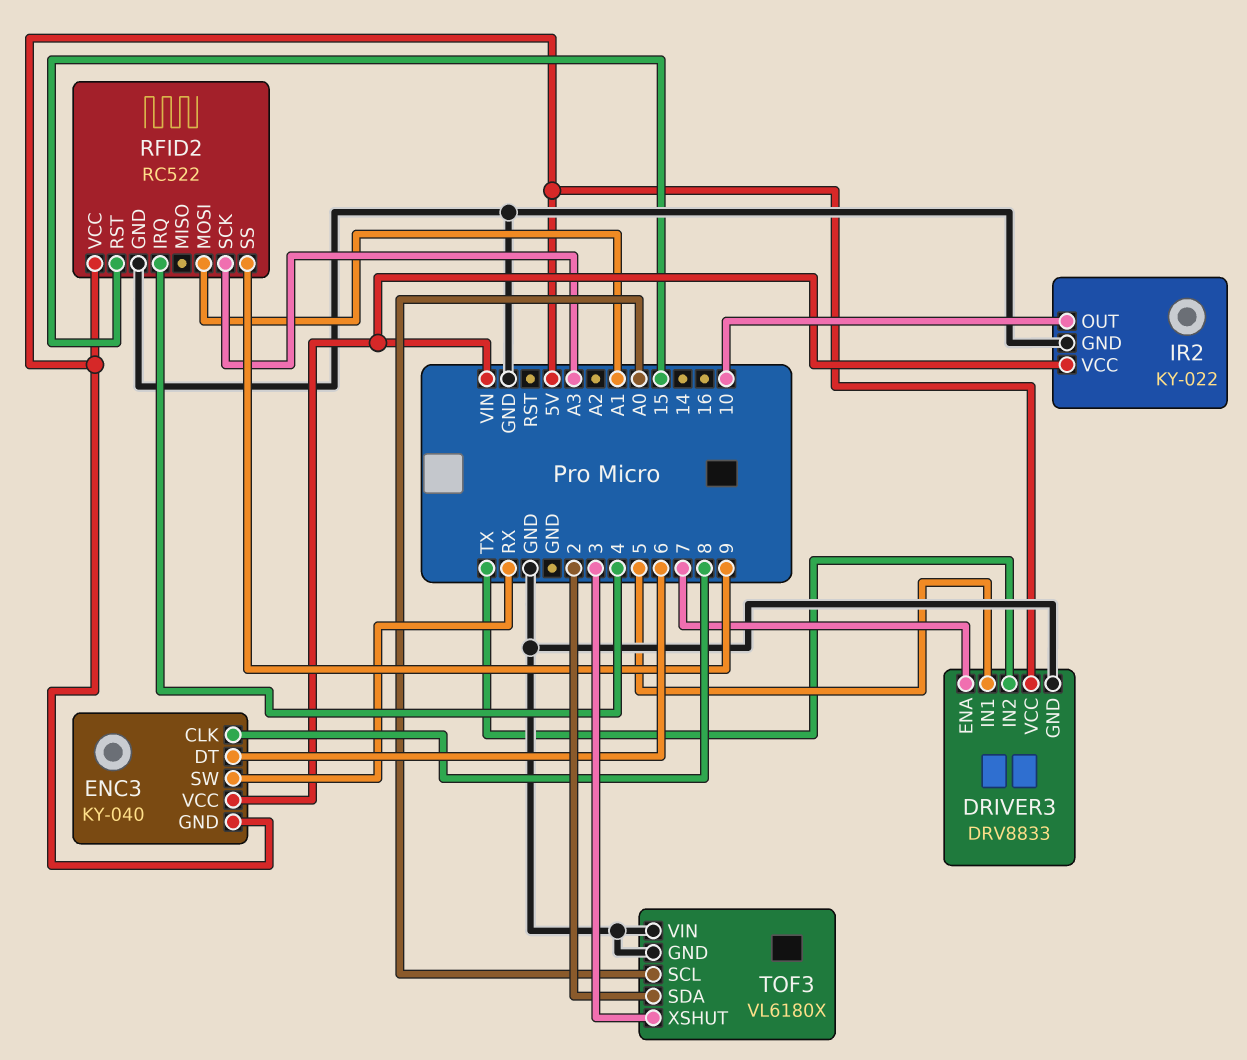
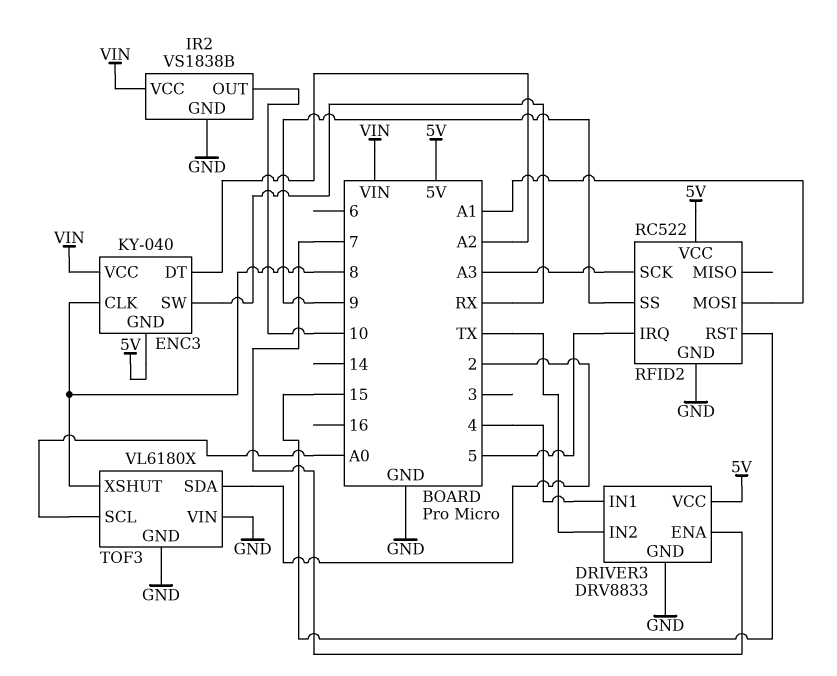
DRIVER3 pin IN1: 5 -> 4
ENC3 pin DT: 6 -> A2
IR2: KY-022 -> VS1838B
RFID2 pin IRQ: 4 -> 5
TOF3 pin XSHUT: 3 -> 8

